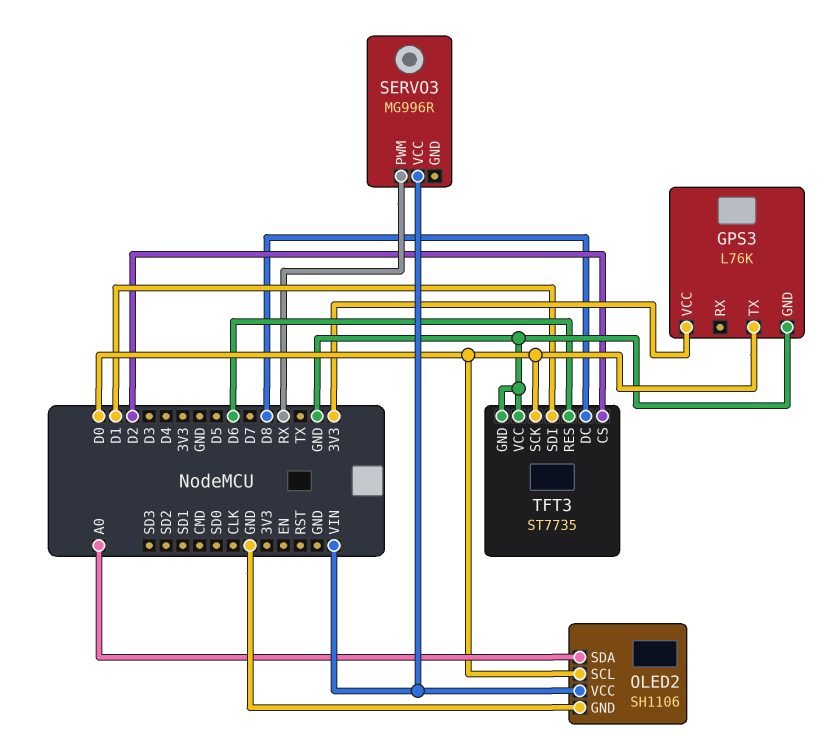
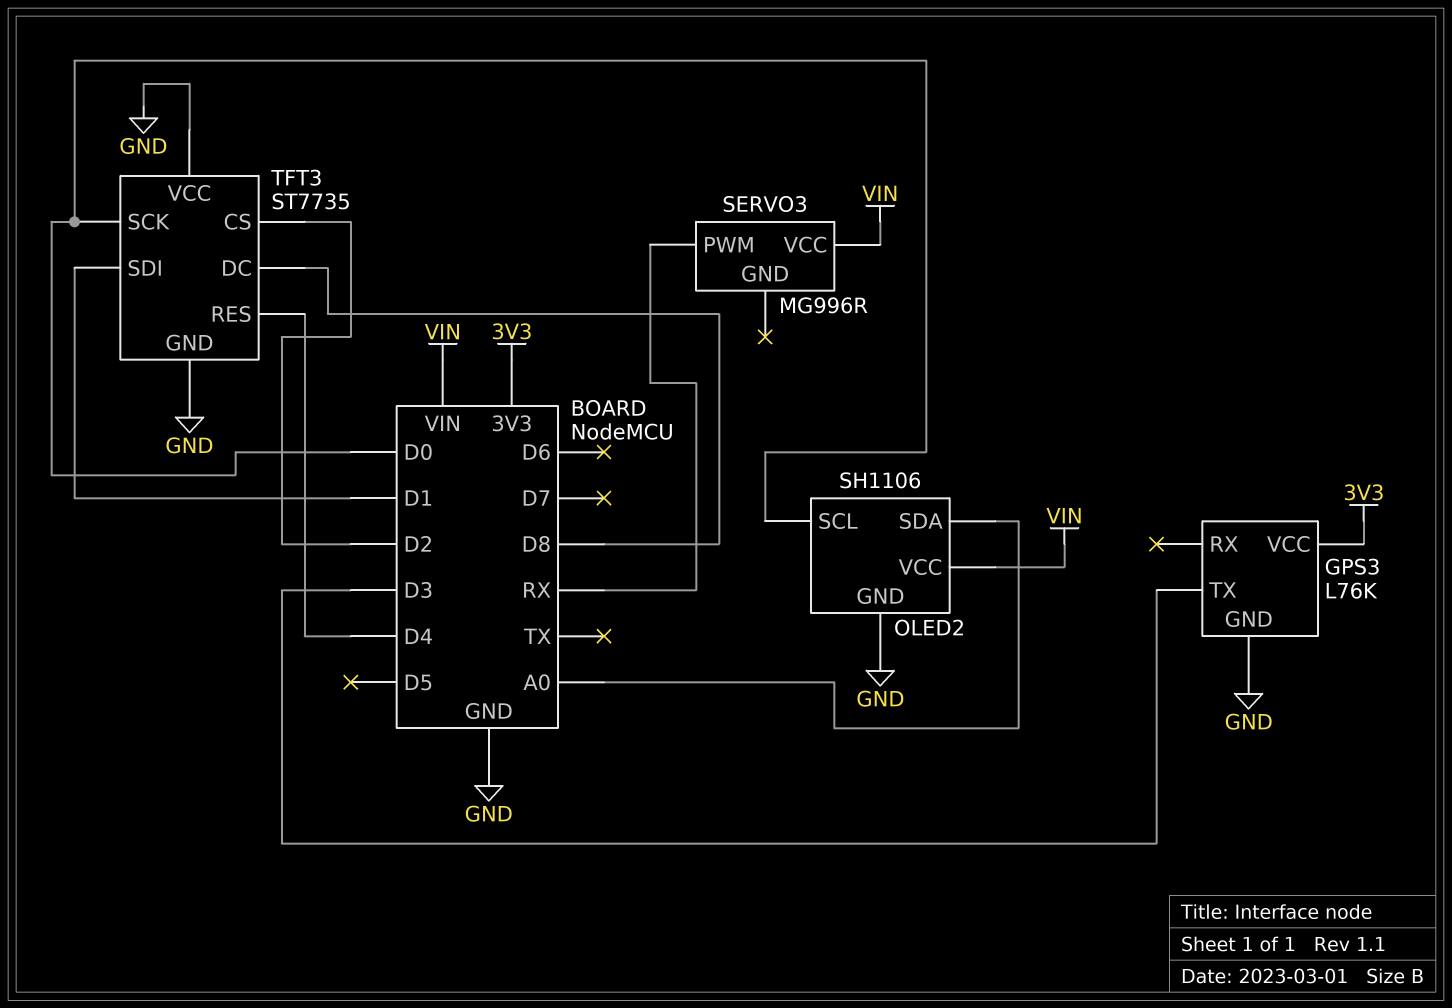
GPS3 pin TX: D0 -> D3
TFT3 pin RES: D6 -> D4

